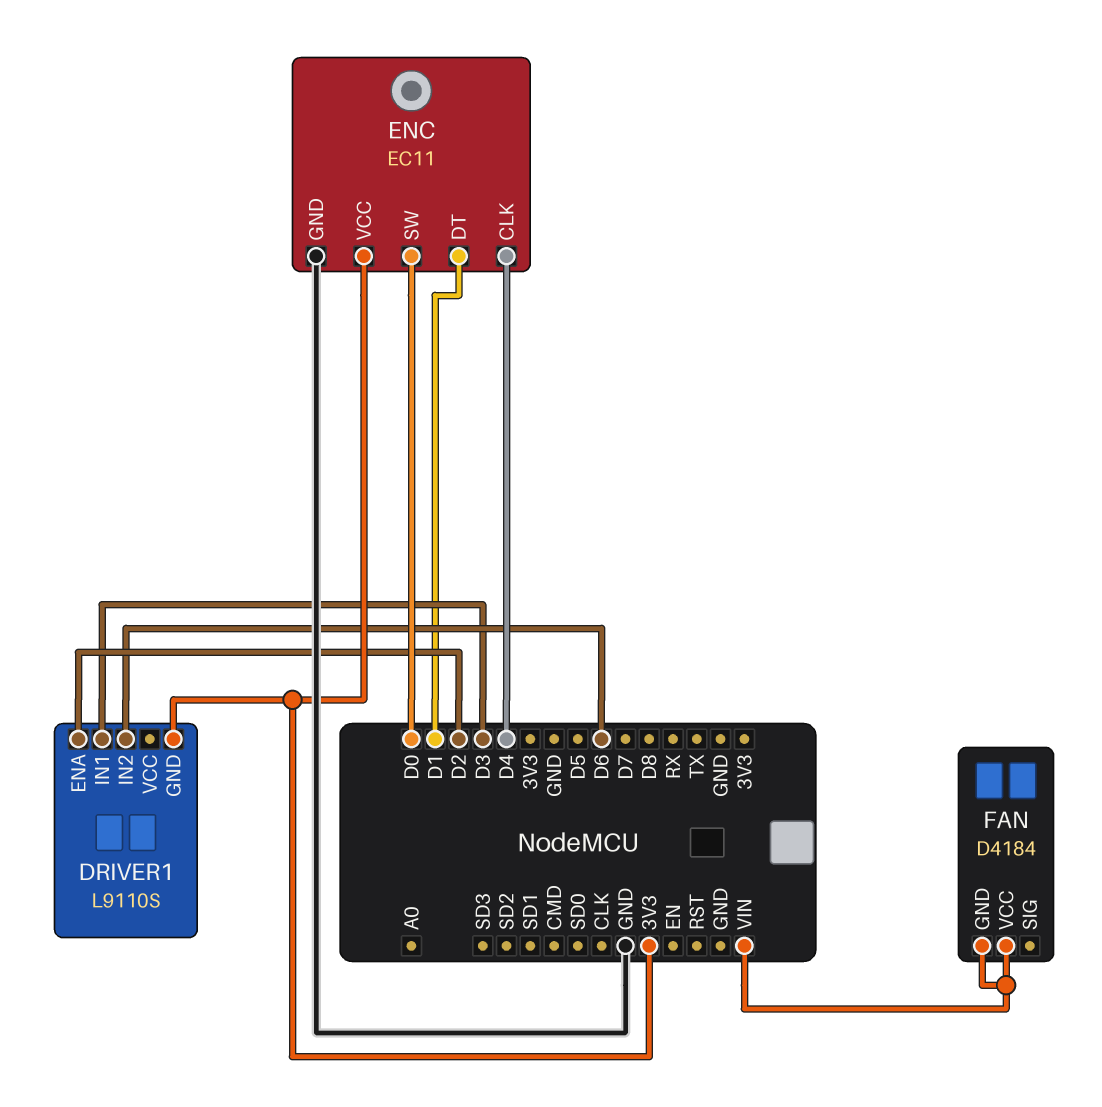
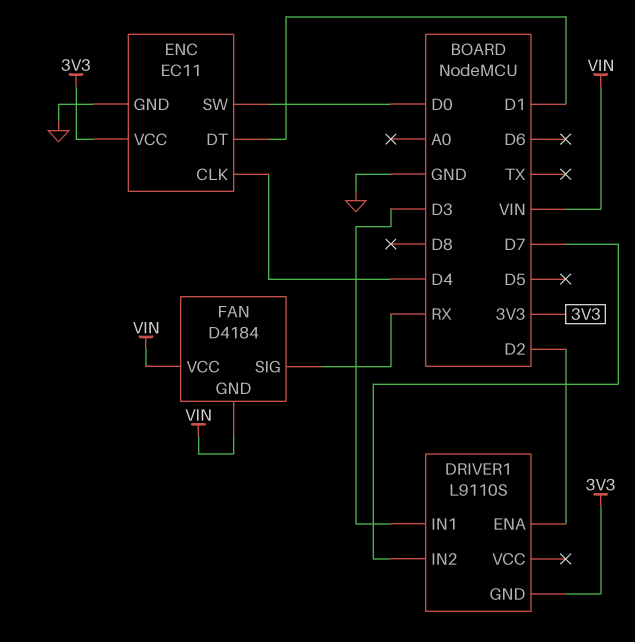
DRIVER1 pin IN2: D6 -> D7
FAN pin SIG: none -> RX

